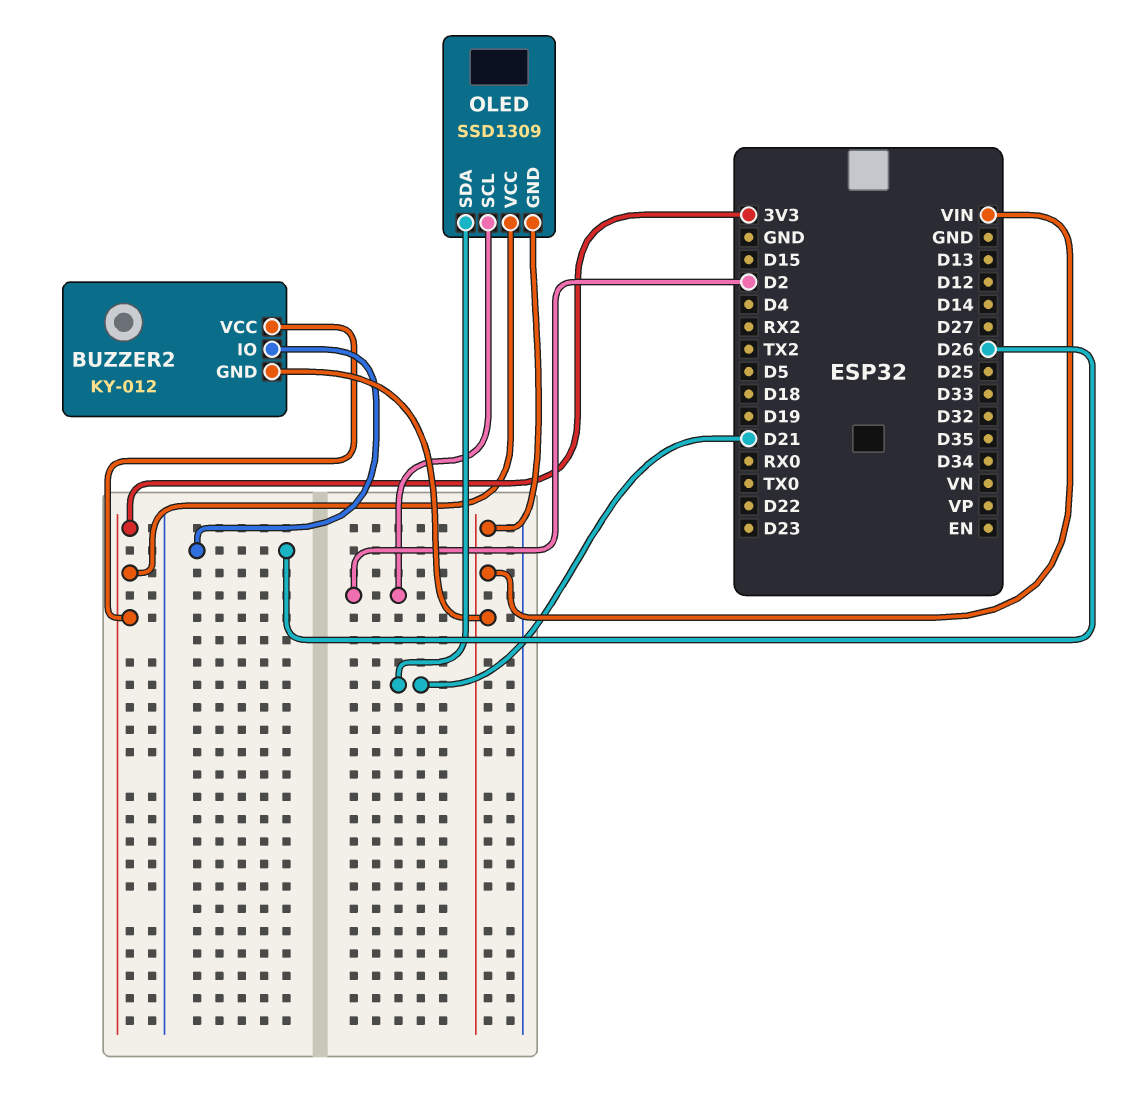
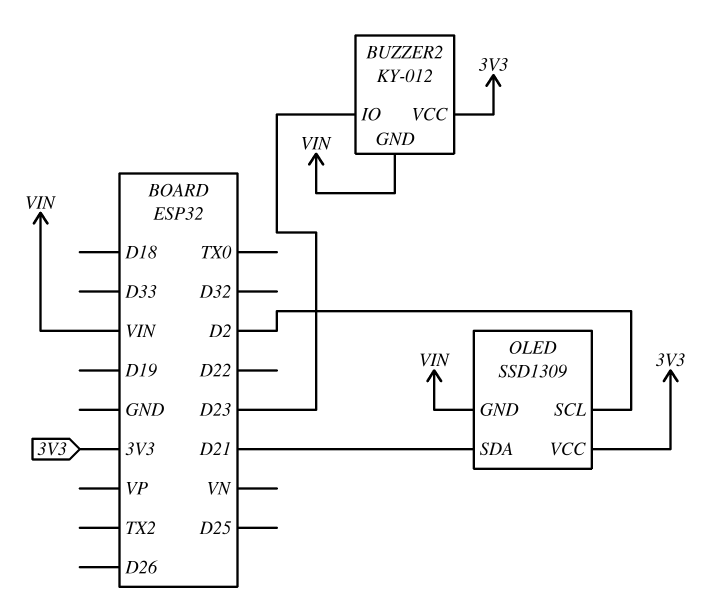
BUZZER2 pin IO: D26 -> D23

